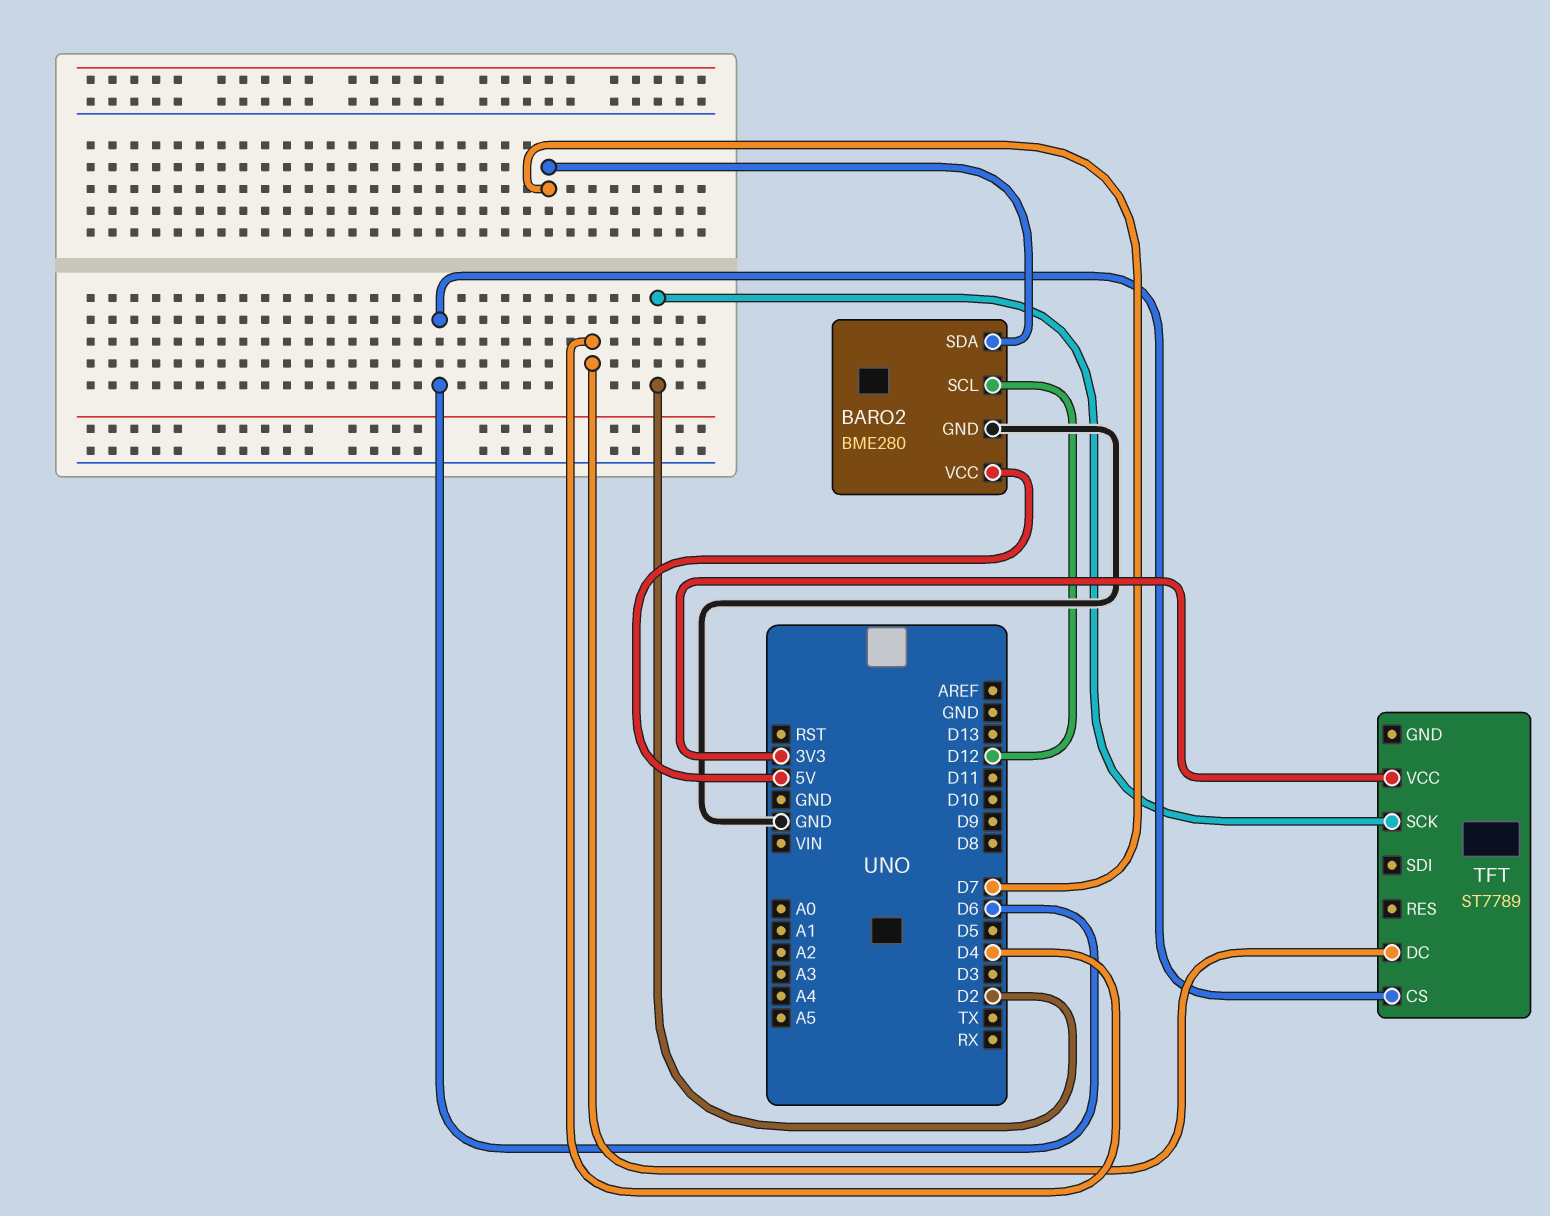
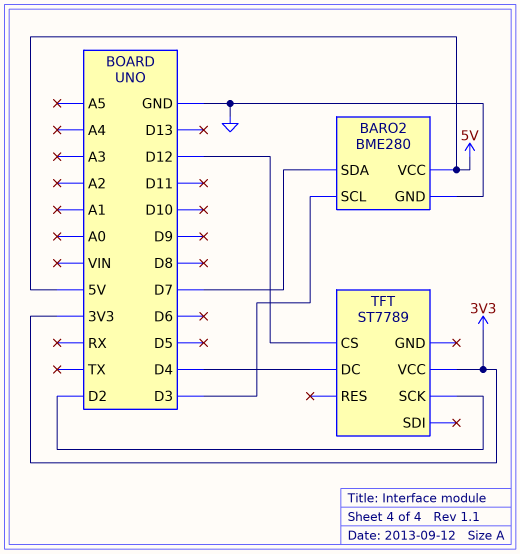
BARO2 pin SCL: D12 -> D3
TFT pin CS: D6 -> D12

